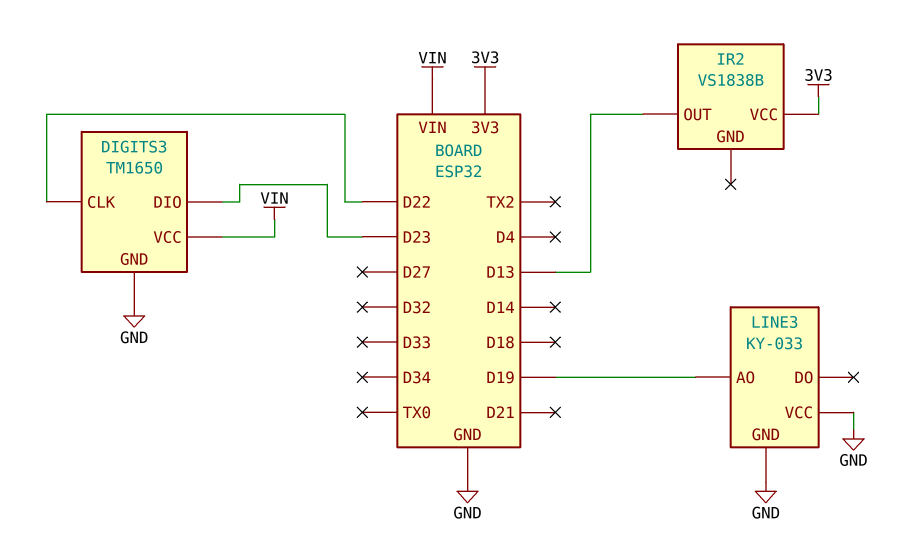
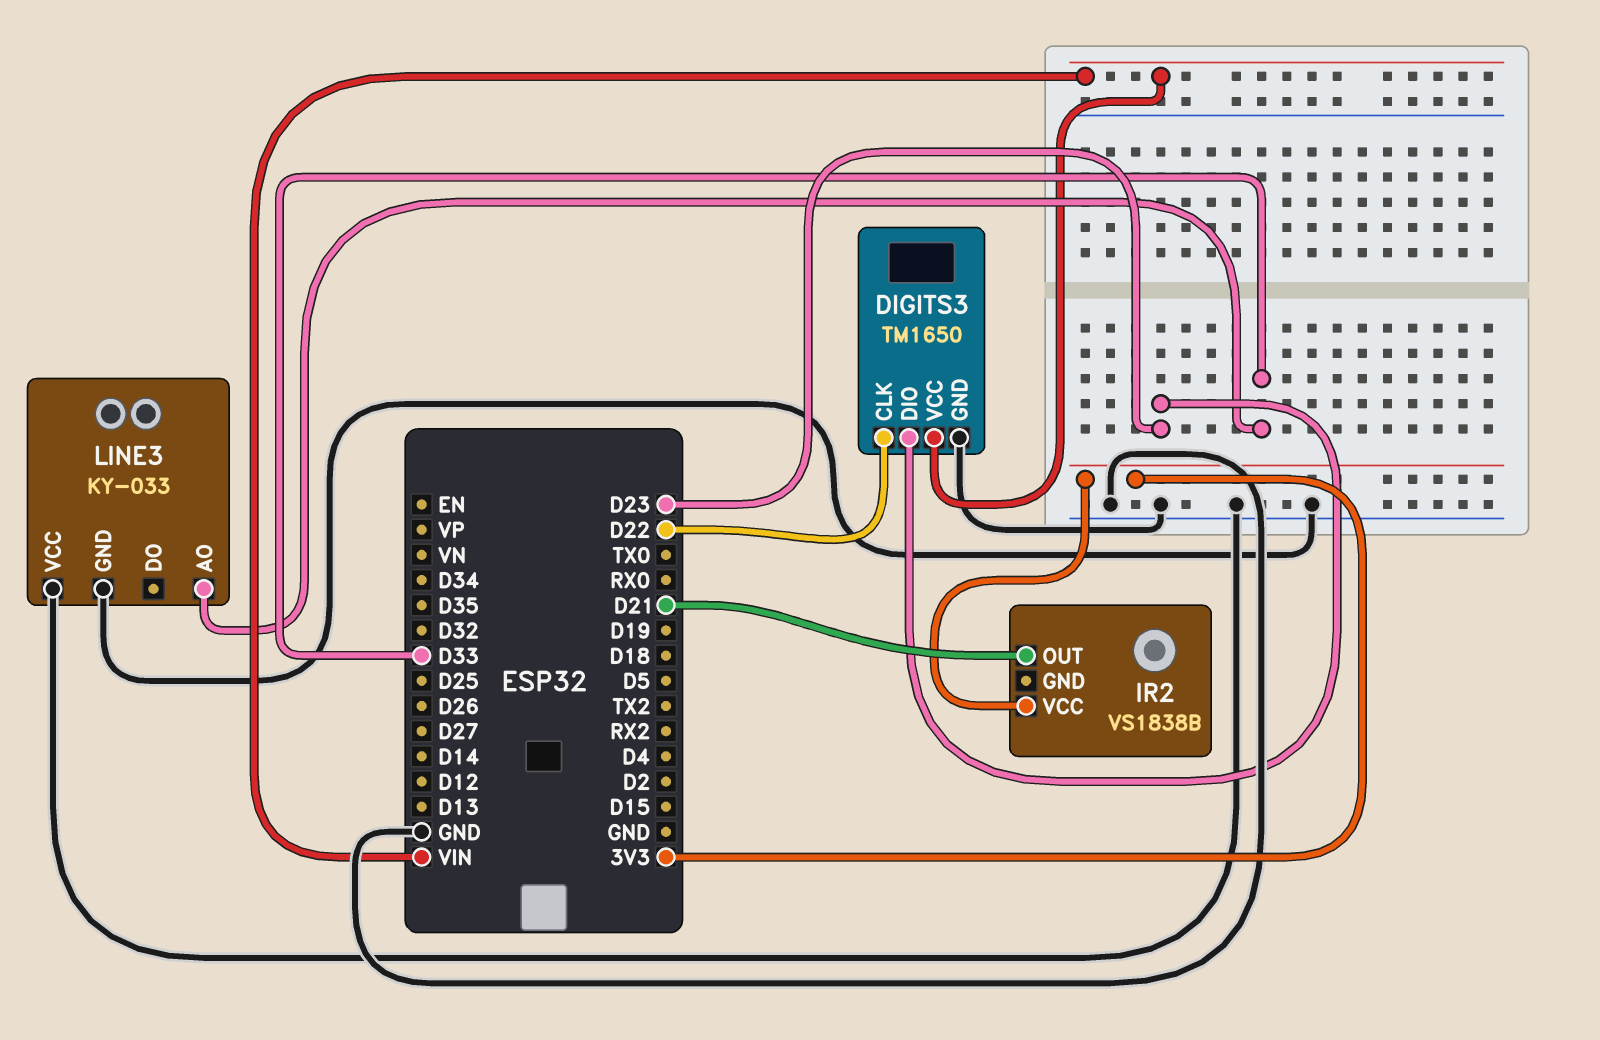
IR2 pin OUT: D13 -> D21
LINE3 pin AO: D19 -> D33

